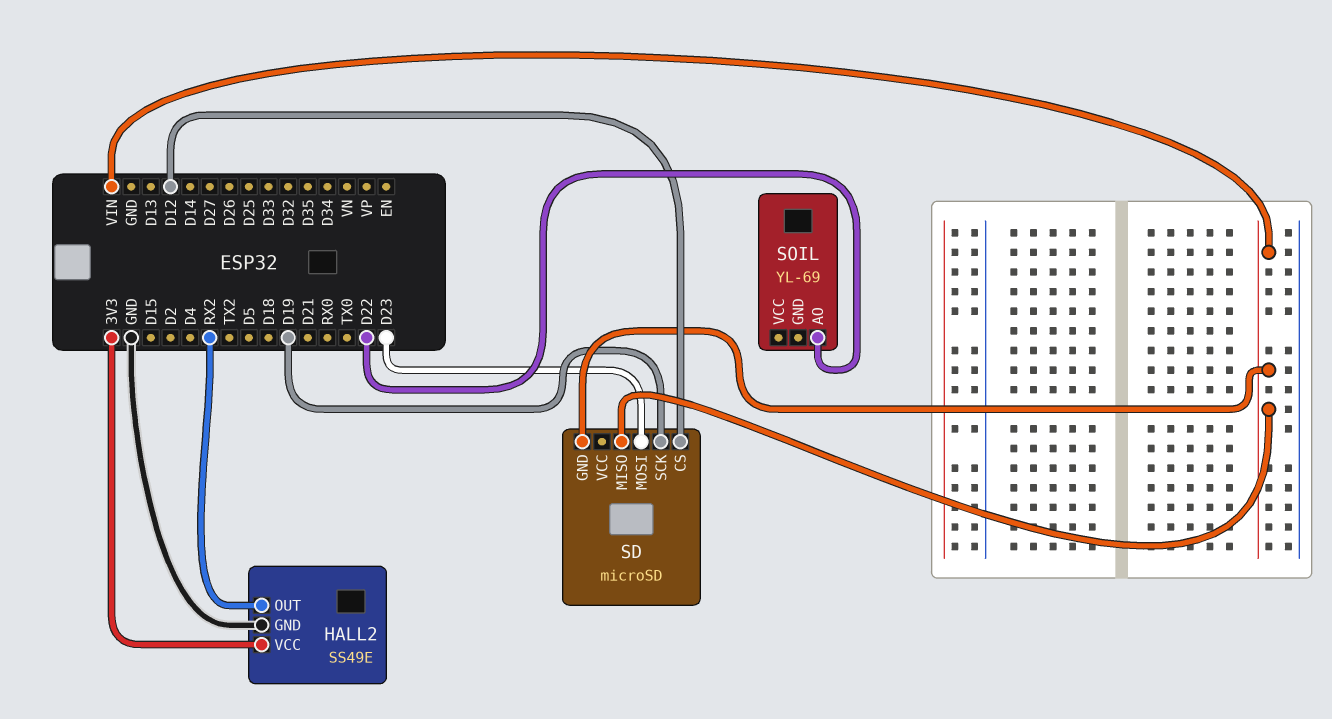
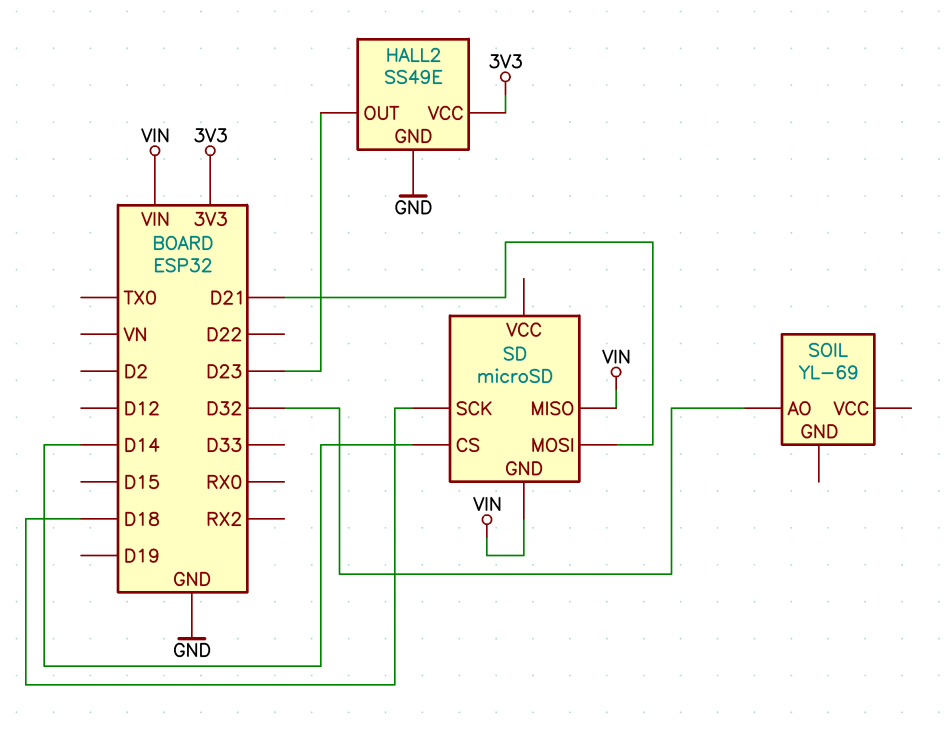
HALL2 pin OUT: RX2 -> D23
SD pin CS: D12 -> D14
SD pin MOSI: D23 -> D21
SD pin SCK: D19 -> D18
SOIL pin AO: D22 -> D32

